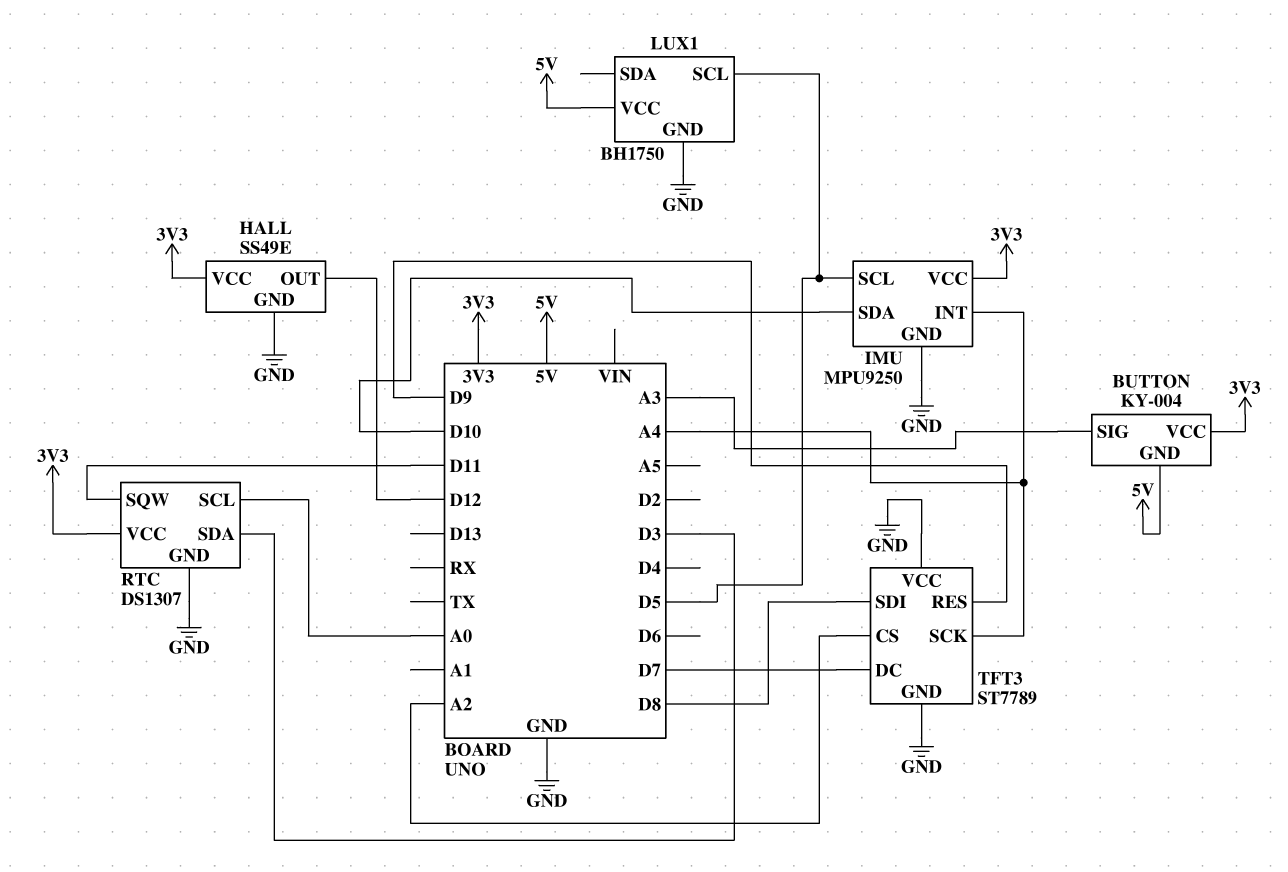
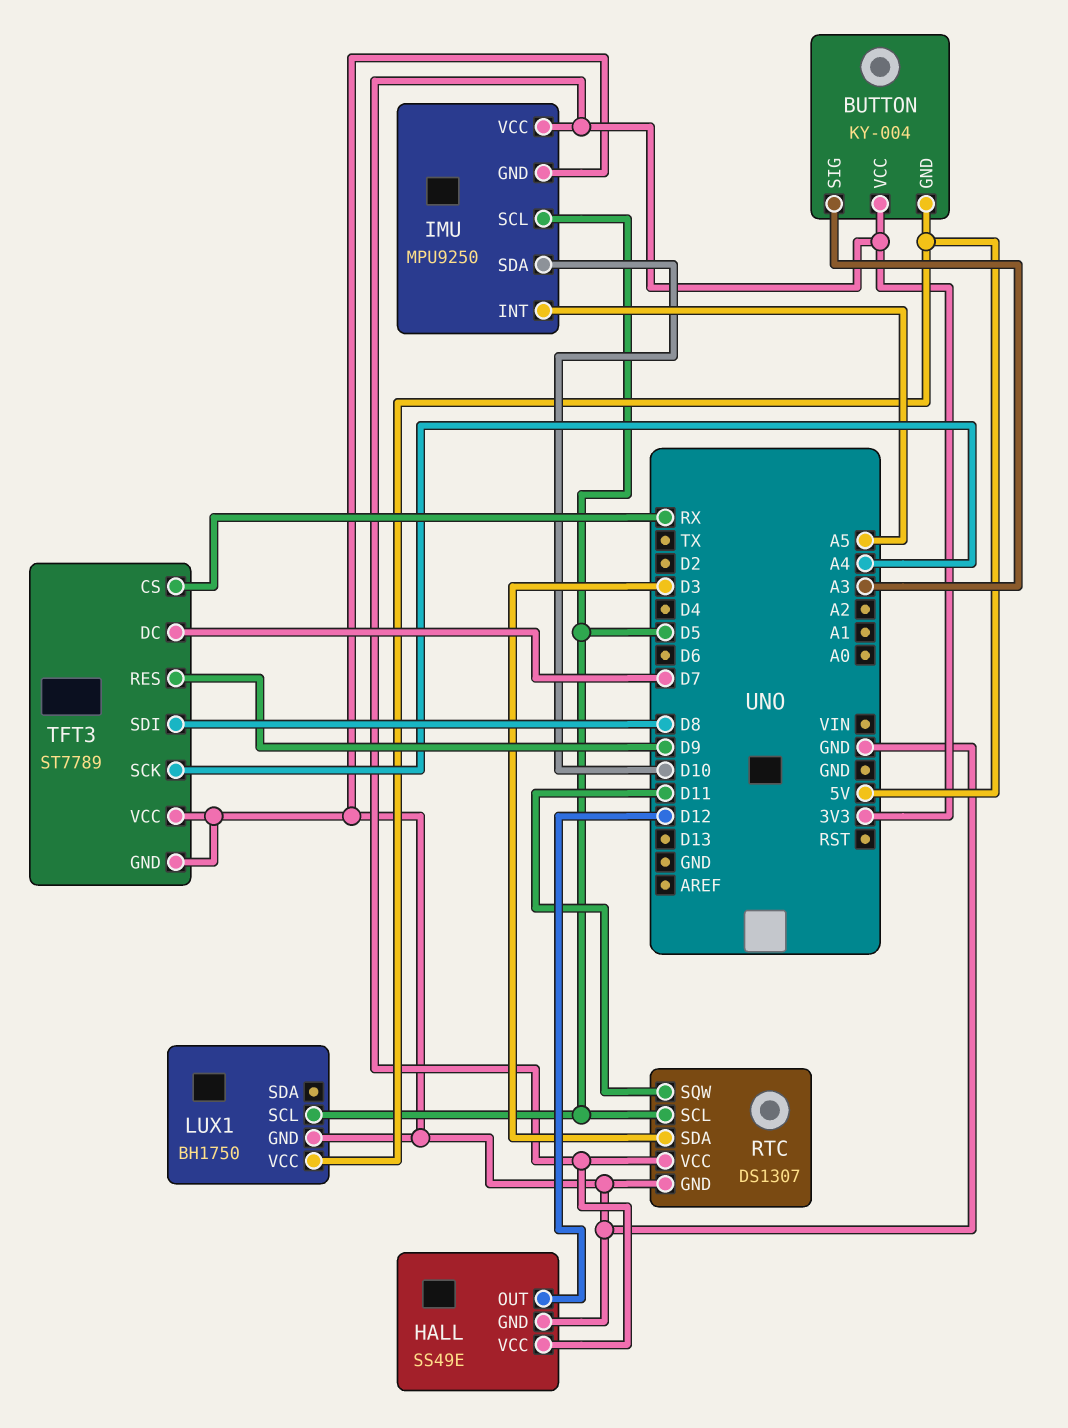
IMU pin INT: A4 -> A5
RTC pin SCL: A0 -> D5
TFT3 pin CS: A2 -> RX

